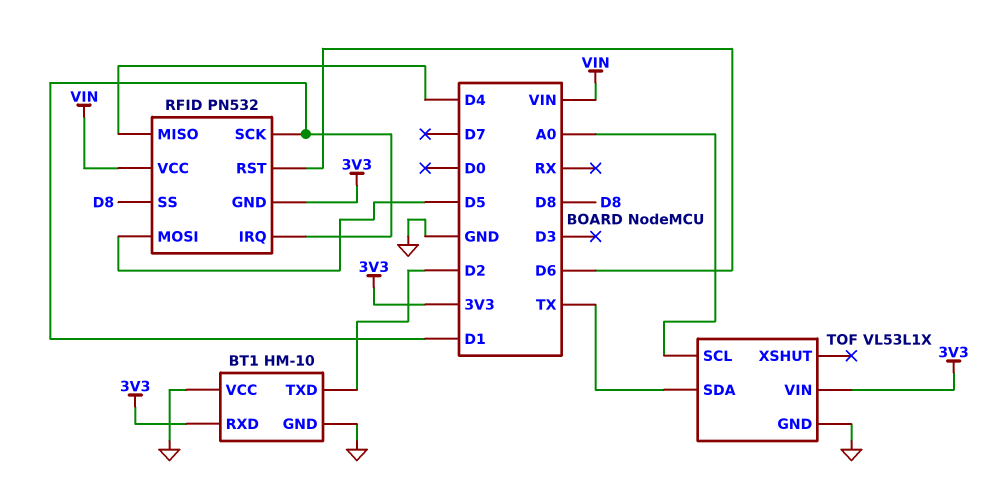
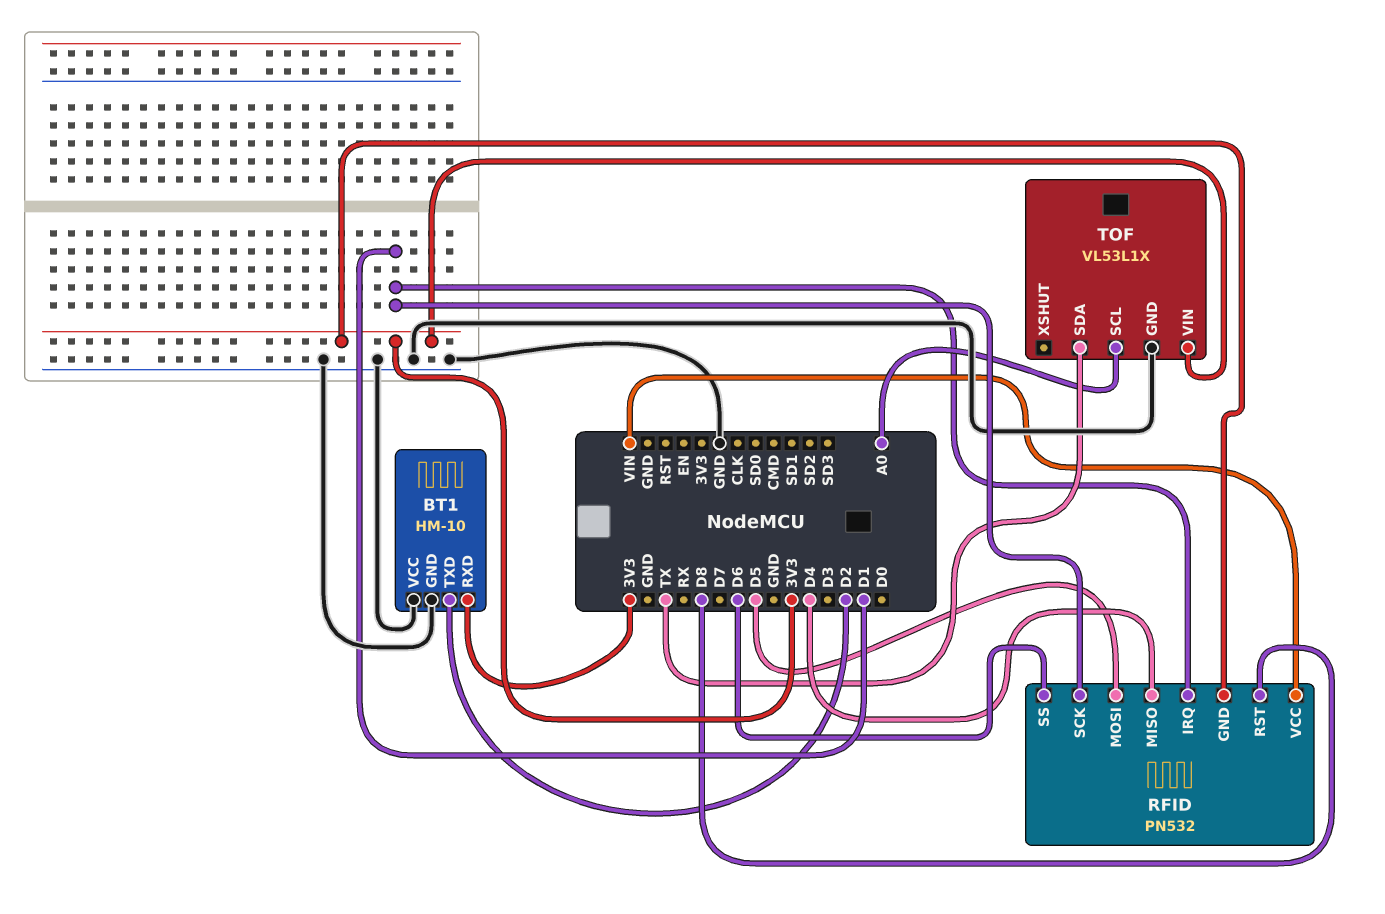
RFID pin RST: D6 -> D8
RFID pin SS: D8 -> D6

